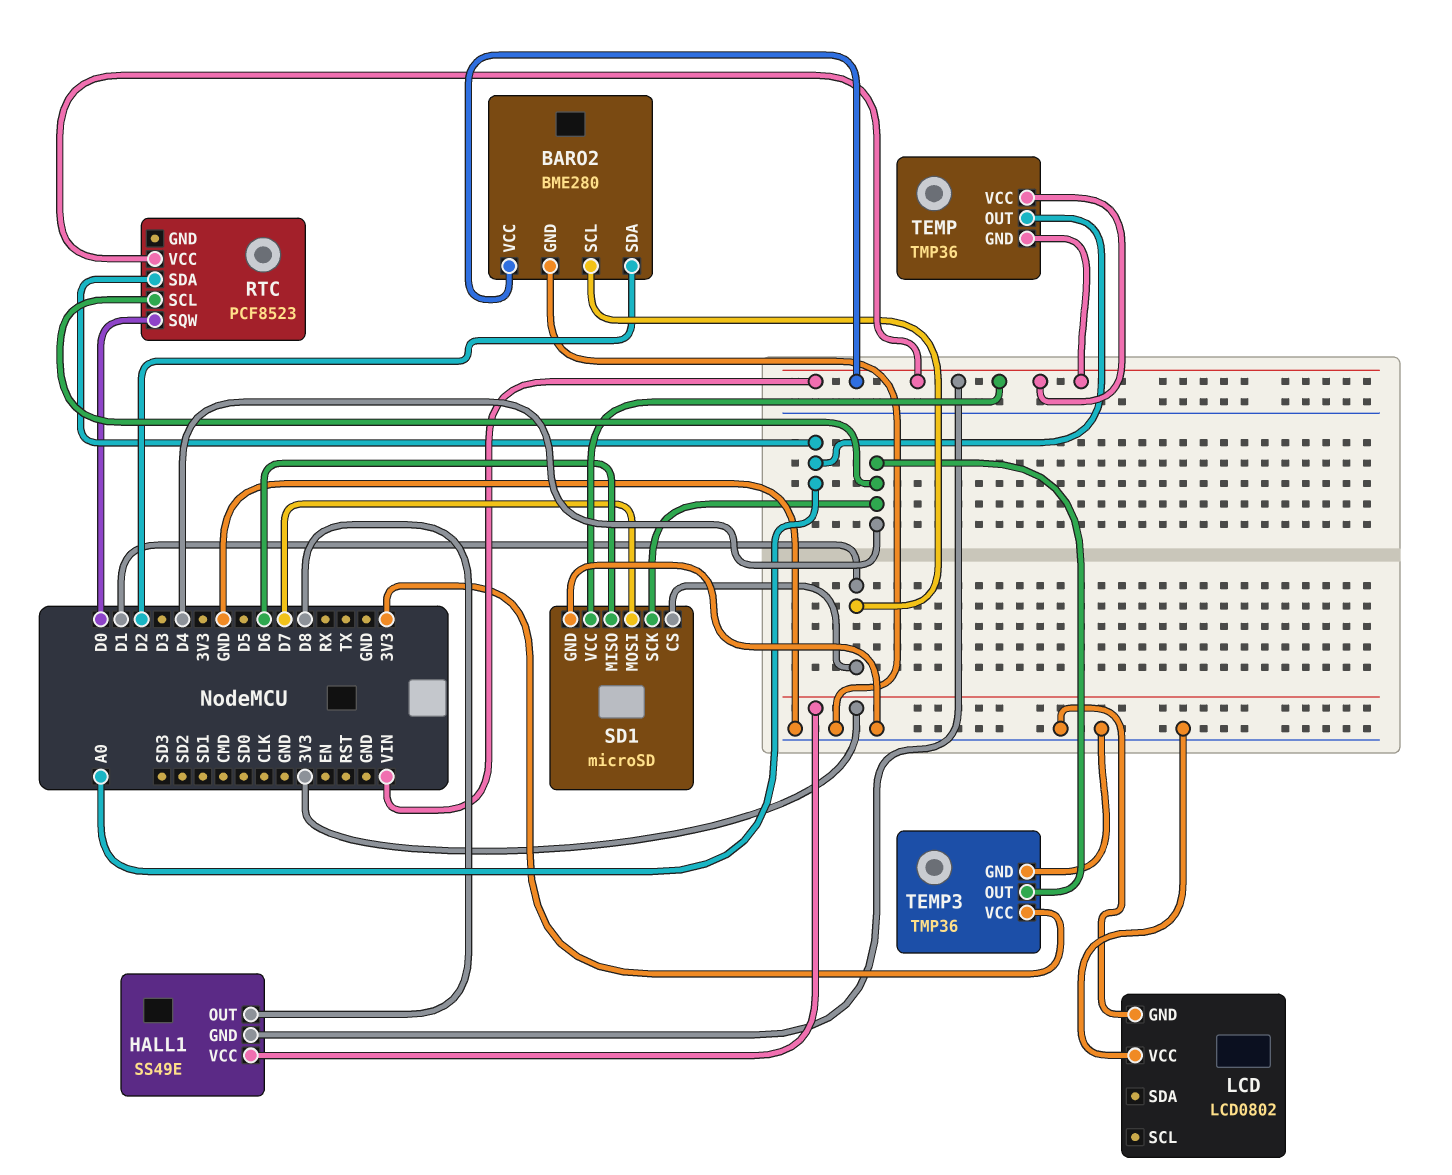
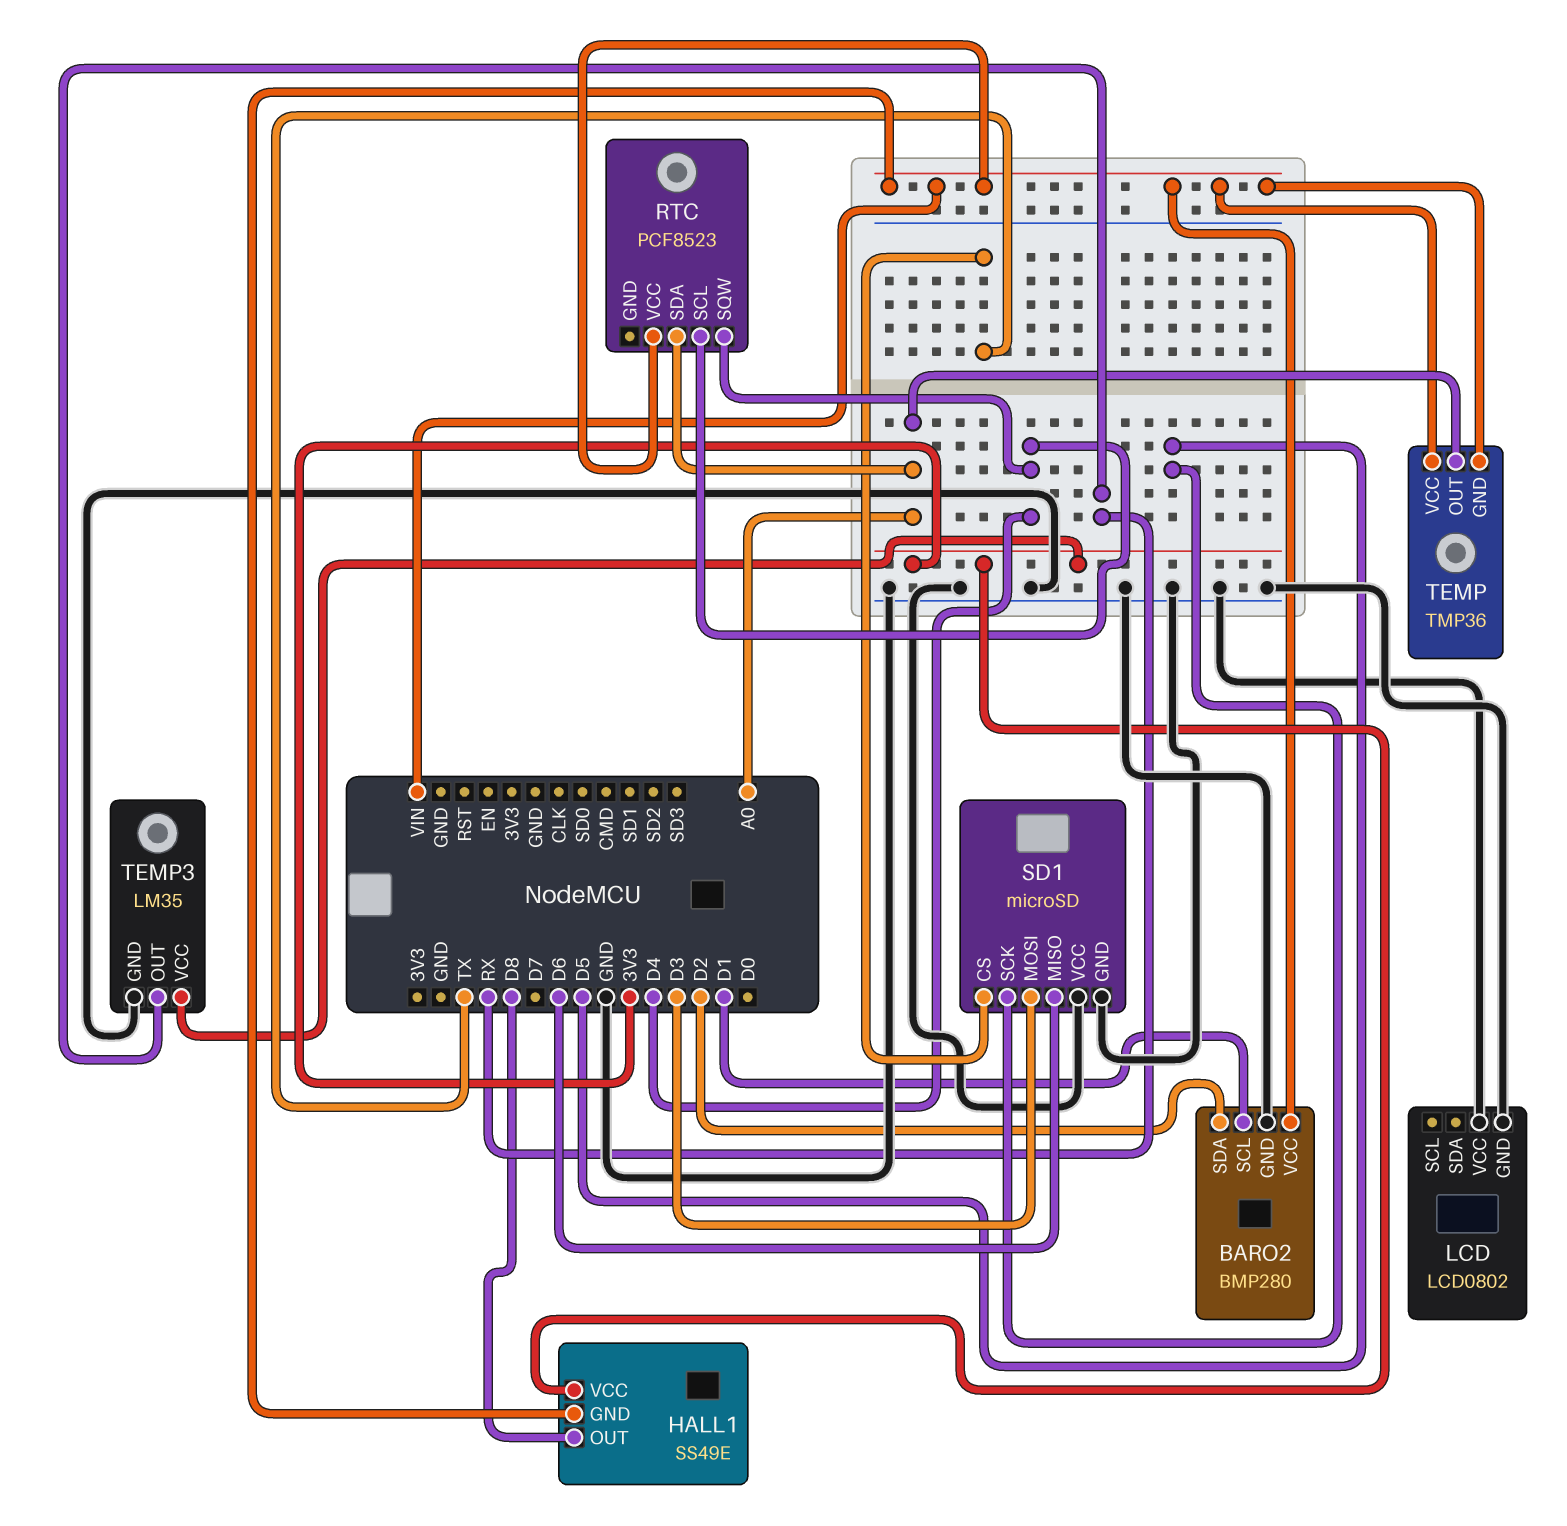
BARO2: BME280 -> BMP280
RTC pin SQW: D0 -> D4
SD1 pin CS: D1 -> TX
SD1 pin MOSI: D7 -> D3
SD1 pin SCK: D4 -> D5
SD1 pin VCC: VIN -> GND
TEMP3: TMP36 -> LM35
TEMP3 pin OUT: D4 -> RX

